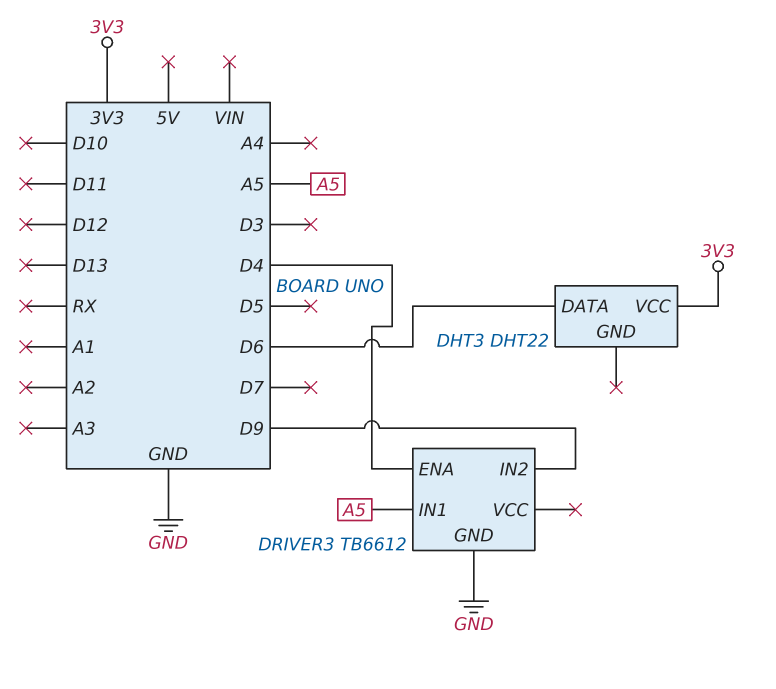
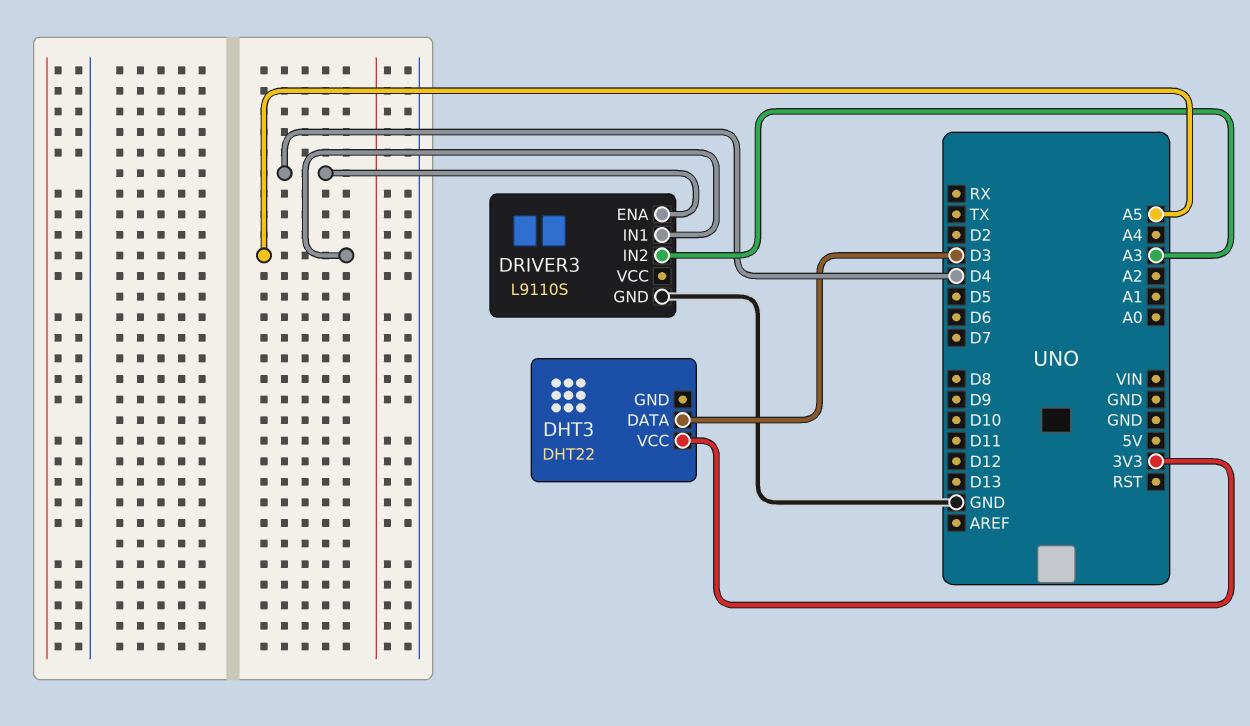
DHT3 pin DATA: D6 -> D3
DRIVER3: TB6612 -> L9110S
DRIVER3 pin IN2: D9 -> A3

